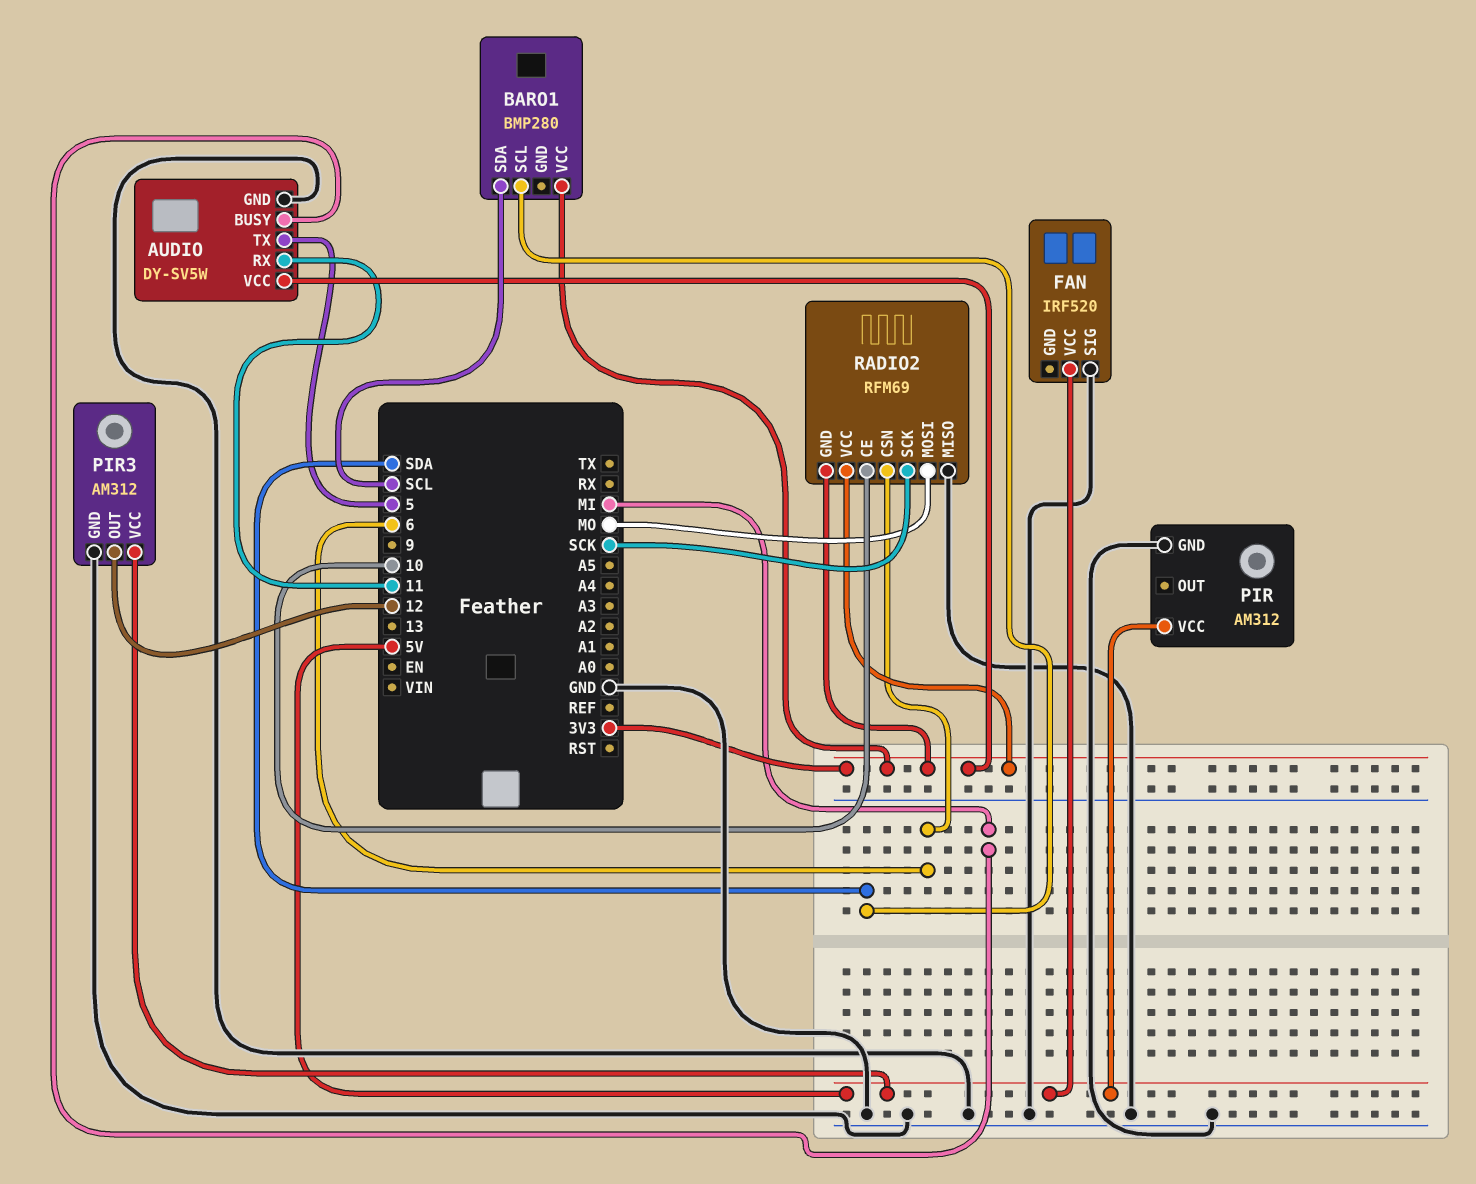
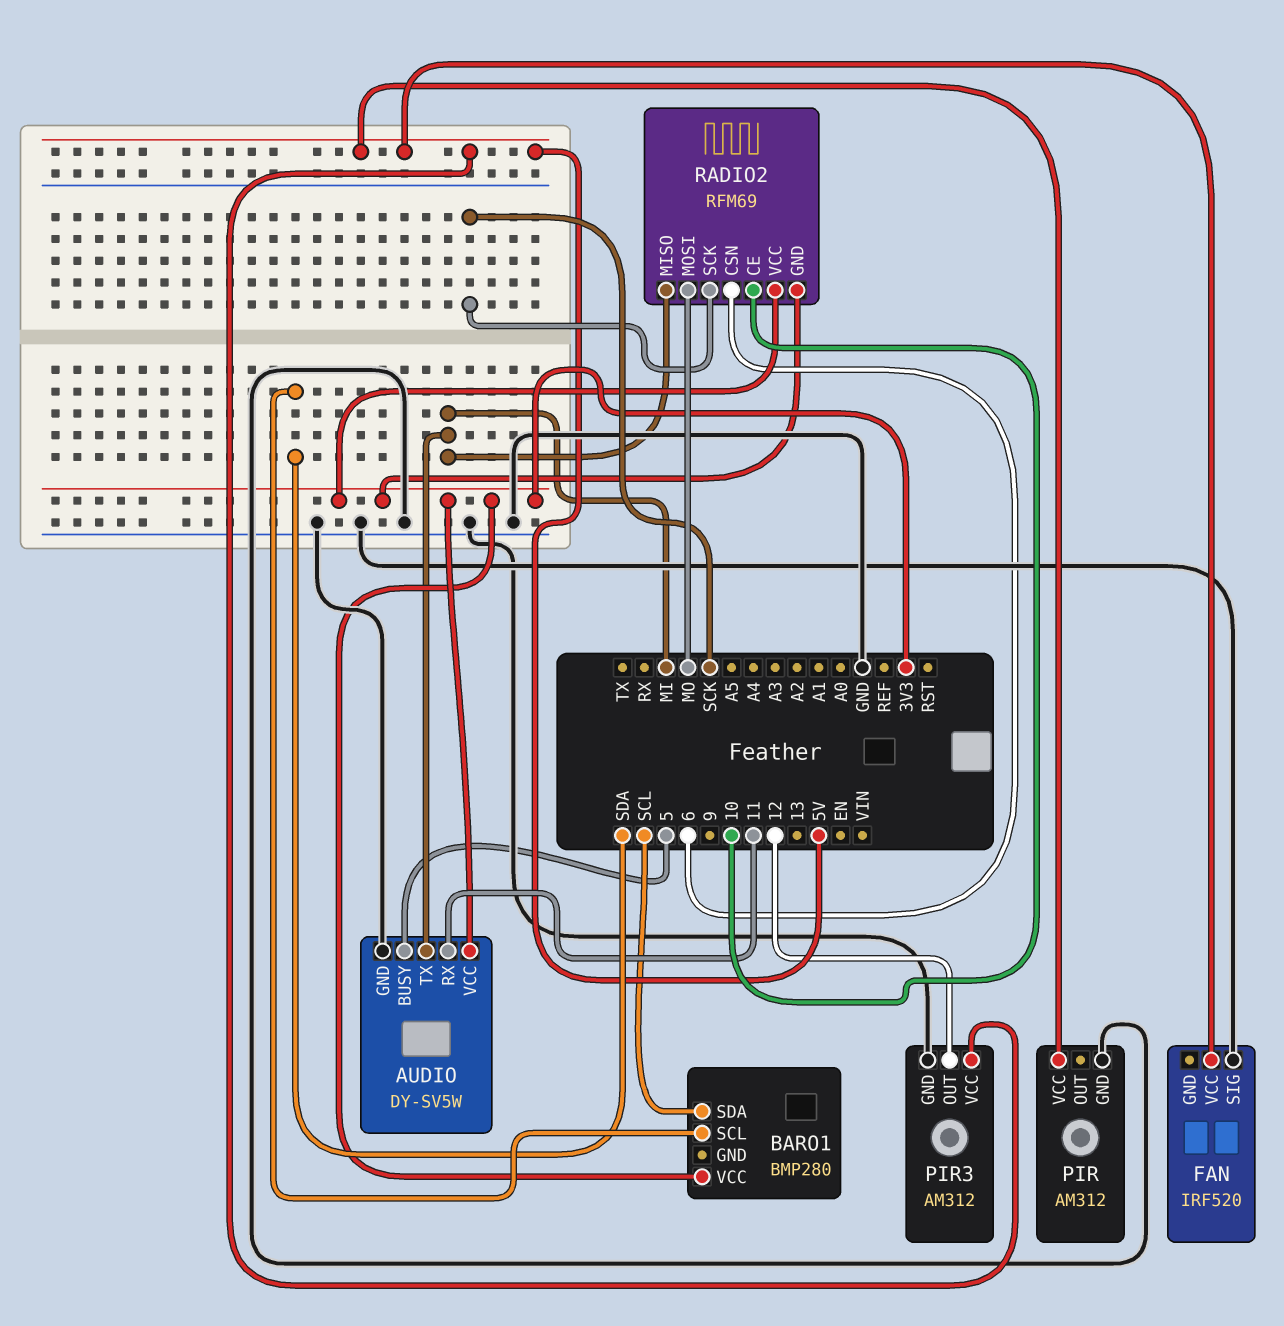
AUDIO pin BUSY: MI -> 5
AUDIO pin TX: 5 -> MI
RADIO2 pin MISO: GND -> MI

